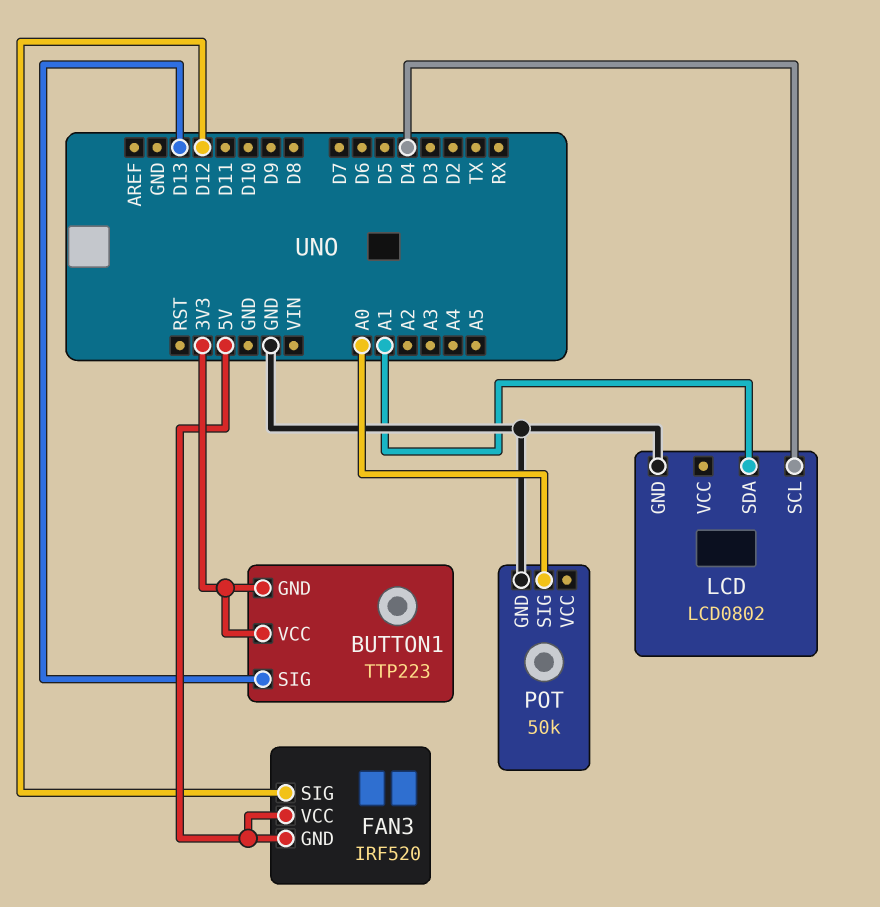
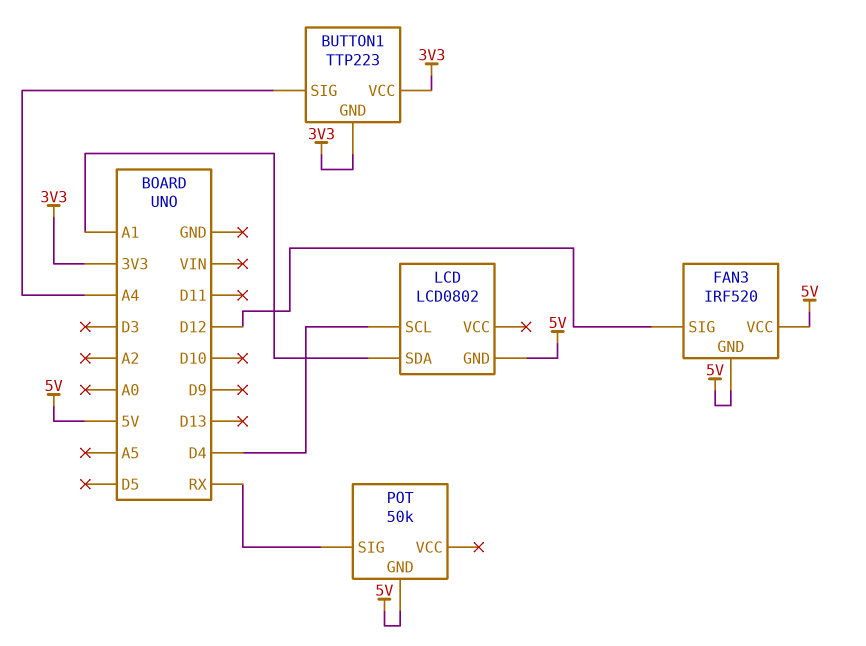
BUTTON1 pin SIG: D13 -> A4
LCD pin GND: GND -> 5V
POT pin GND: GND -> 5V
POT pin SIG: A0 -> RX

